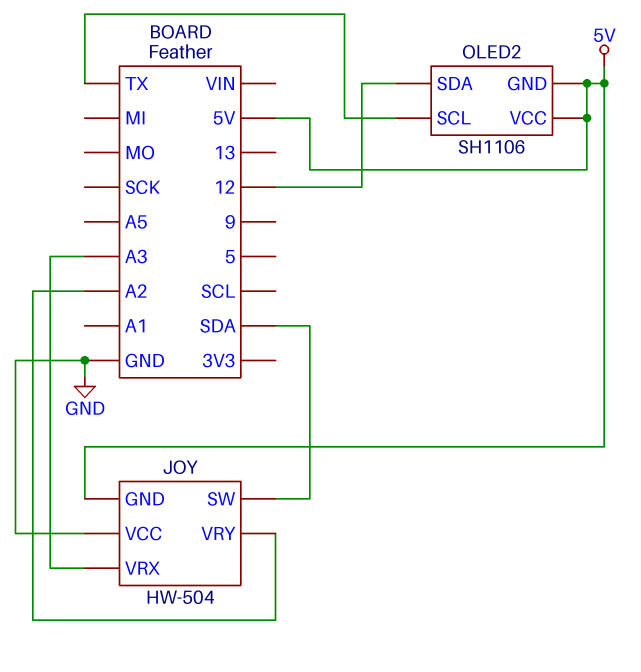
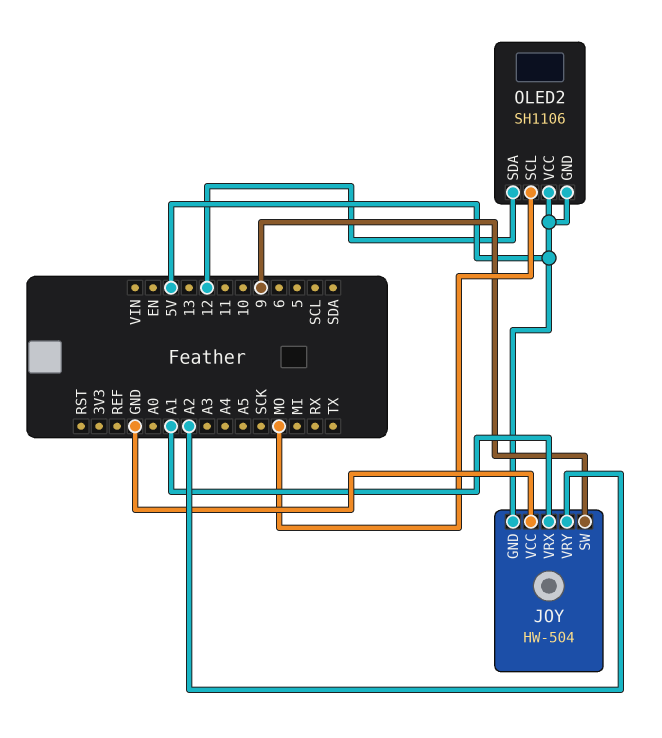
JOY pin SW: SDA -> 9
JOY pin VRX: A3 -> A1
OLED2 pin SCL: TX -> MO

